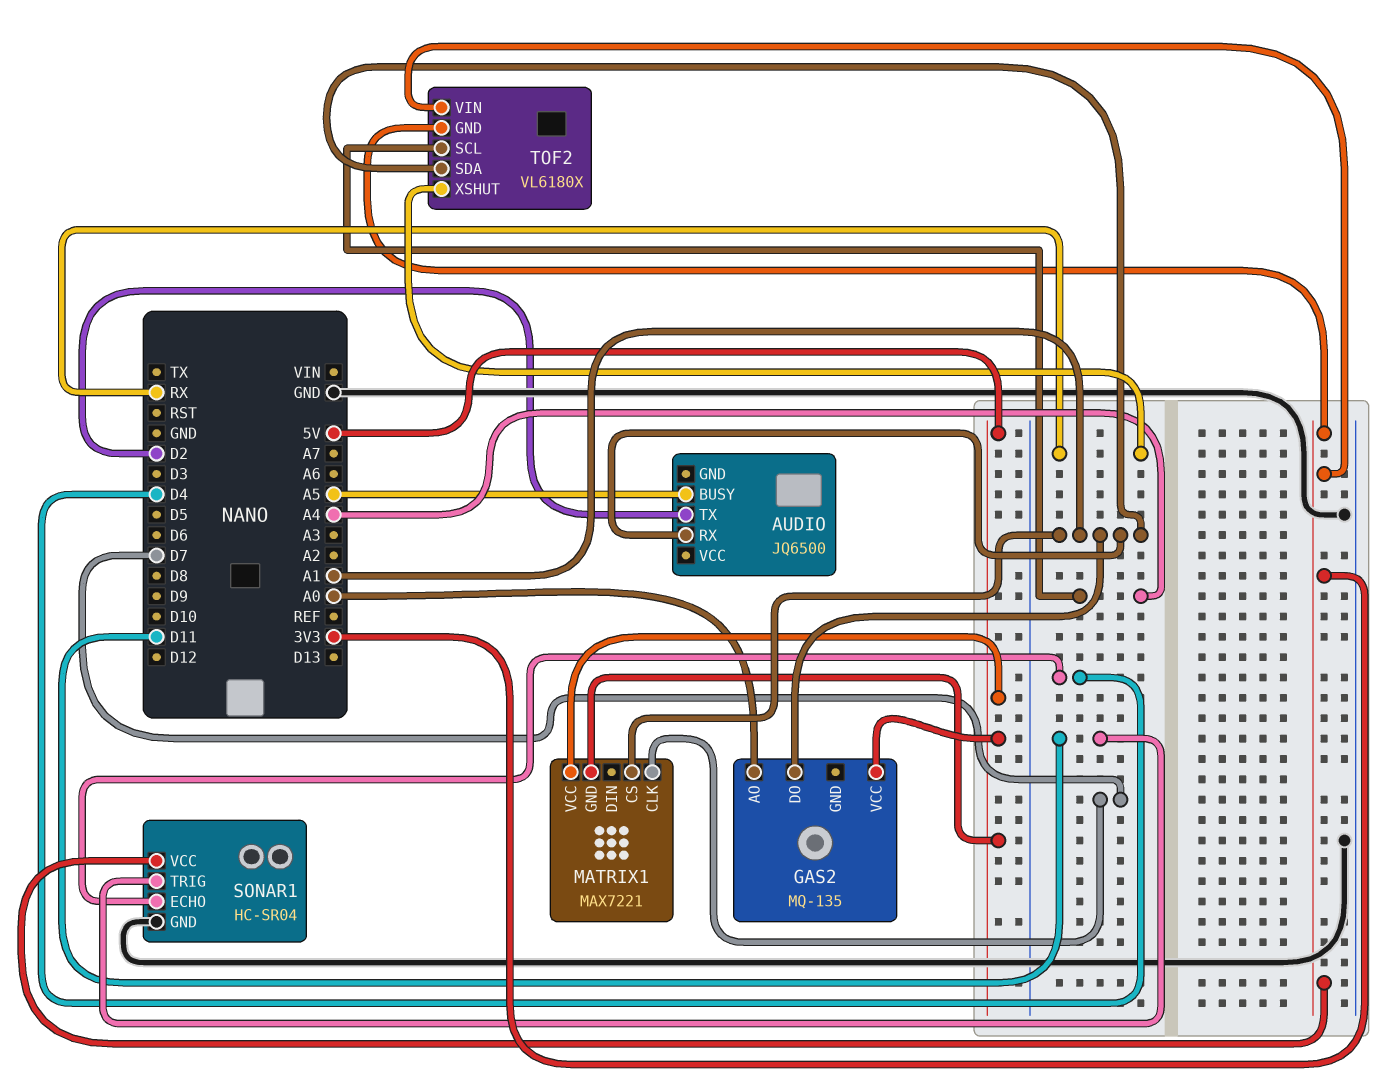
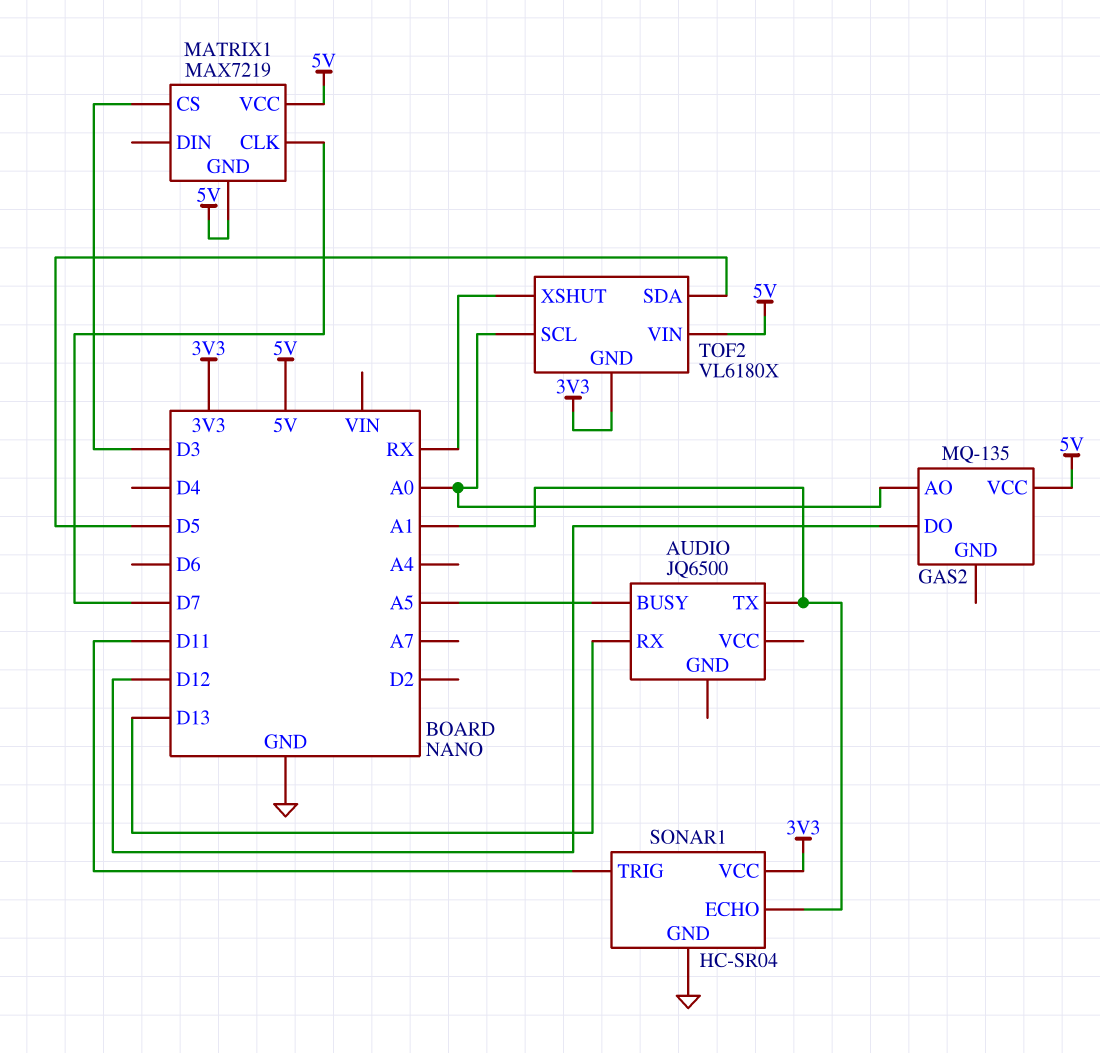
AUDIO pin RX: A1 -> D13
AUDIO pin TX: D2 -> A1
GAS2 pin DO: A1 -> D12
MATRIX1: MAX7221 -> MAX7219
MATRIX1 pin CS: A1 -> D3
SONAR1 pin ECHO: D4 -> A1
TOF2 pin SCL: A4 -> A0
TOF2 pin SDA: A1 -> D5
TOF2 pin VIN: 3V3 -> 5V

